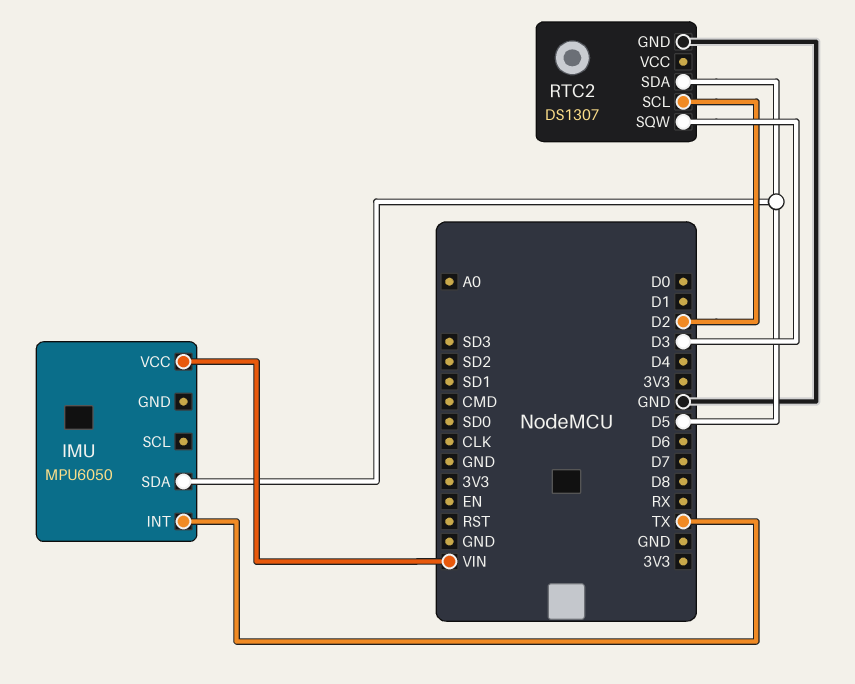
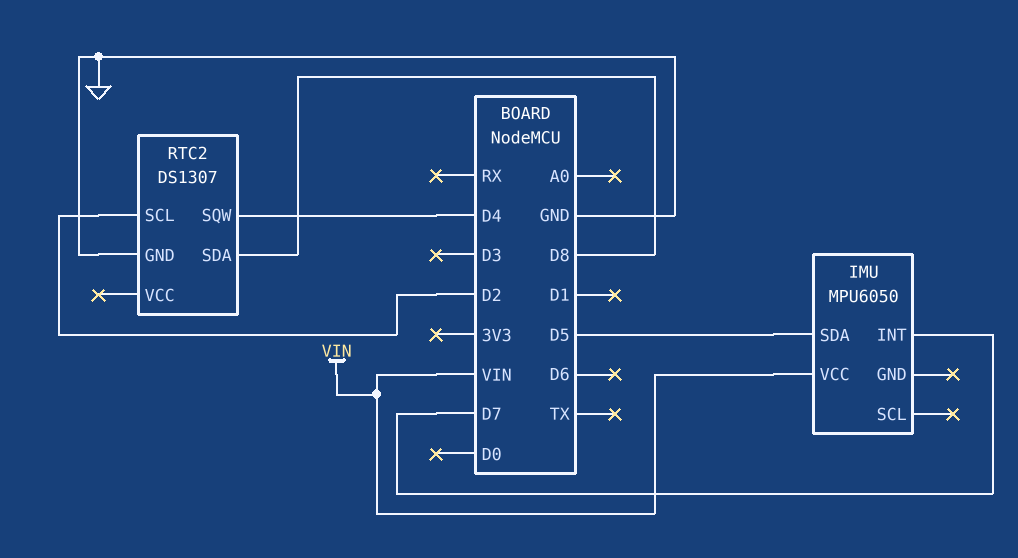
IMU pin INT: TX -> D7
RTC2 pin SDA: D5 -> D8
RTC2 pin SQW: D3 -> D4

